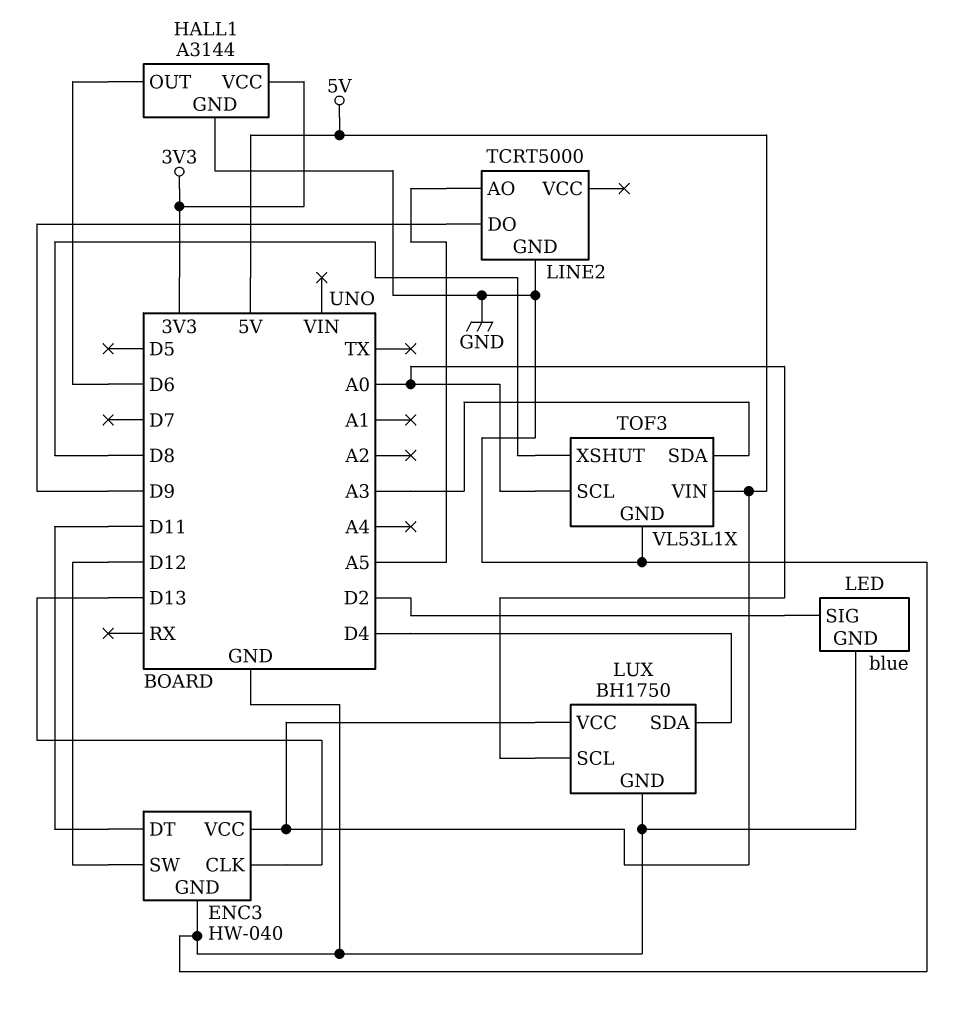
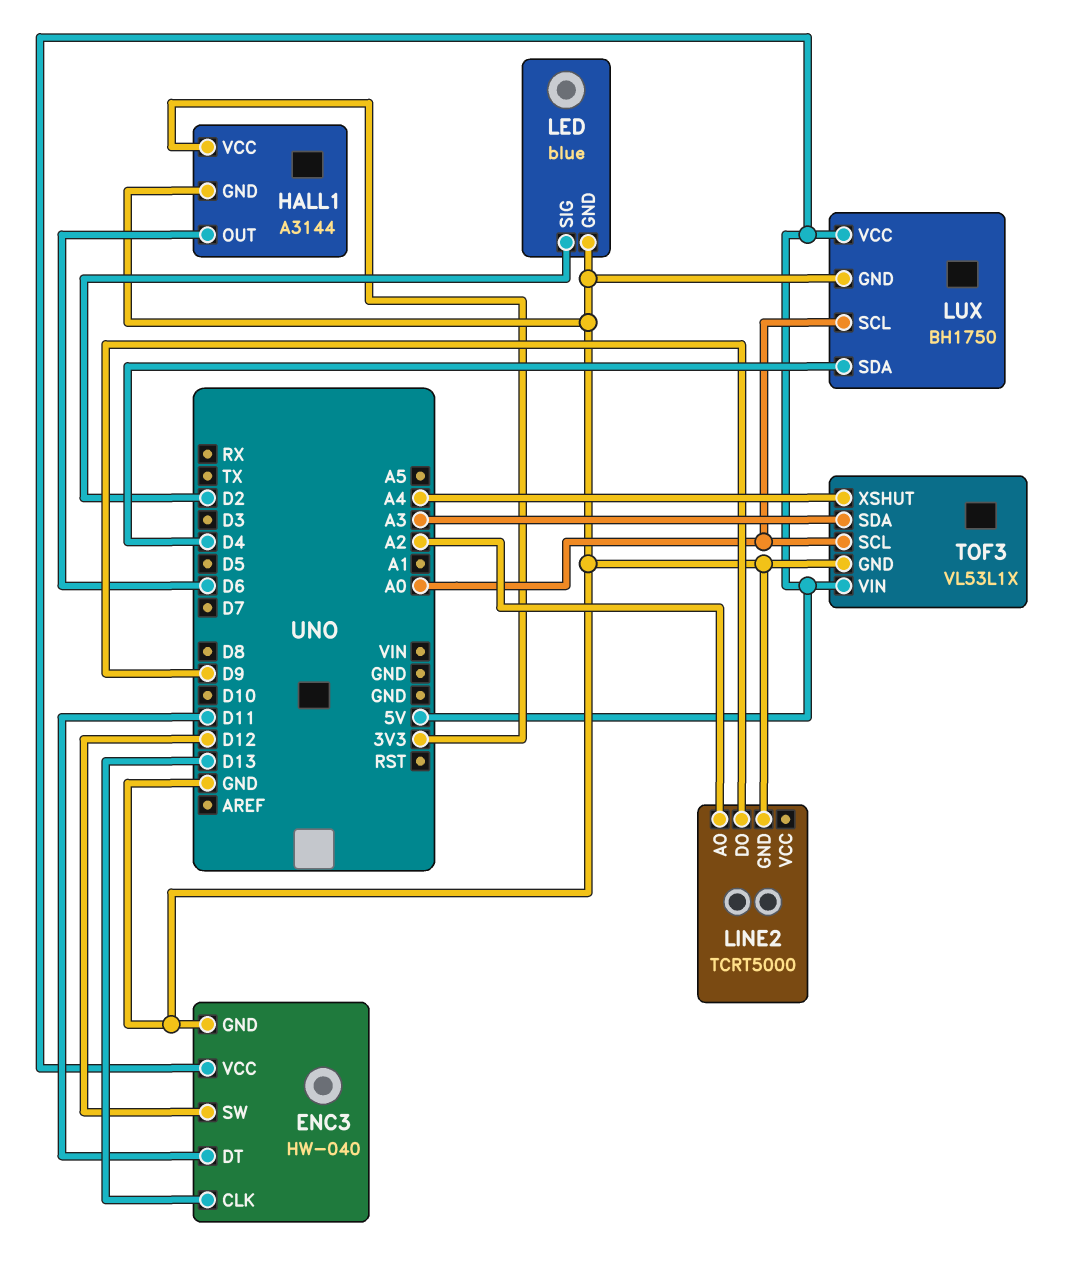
LINE2 pin AO: A5 -> A2
TOF3 pin XSHUT: D8 -> A4

